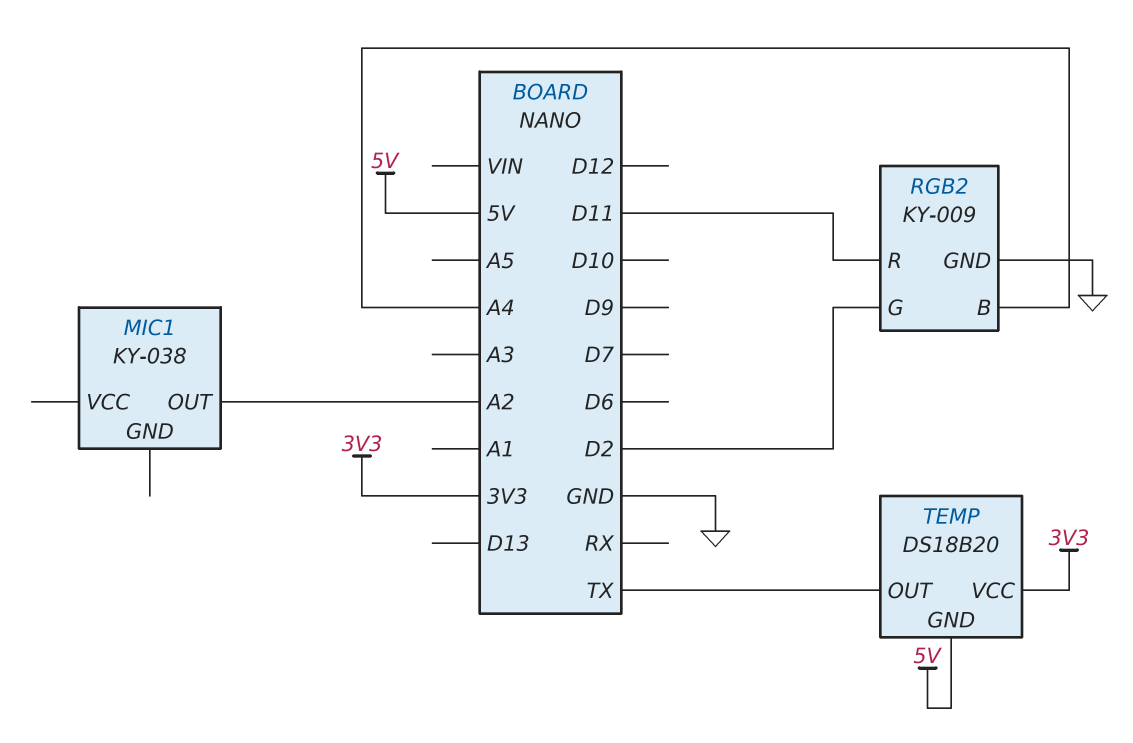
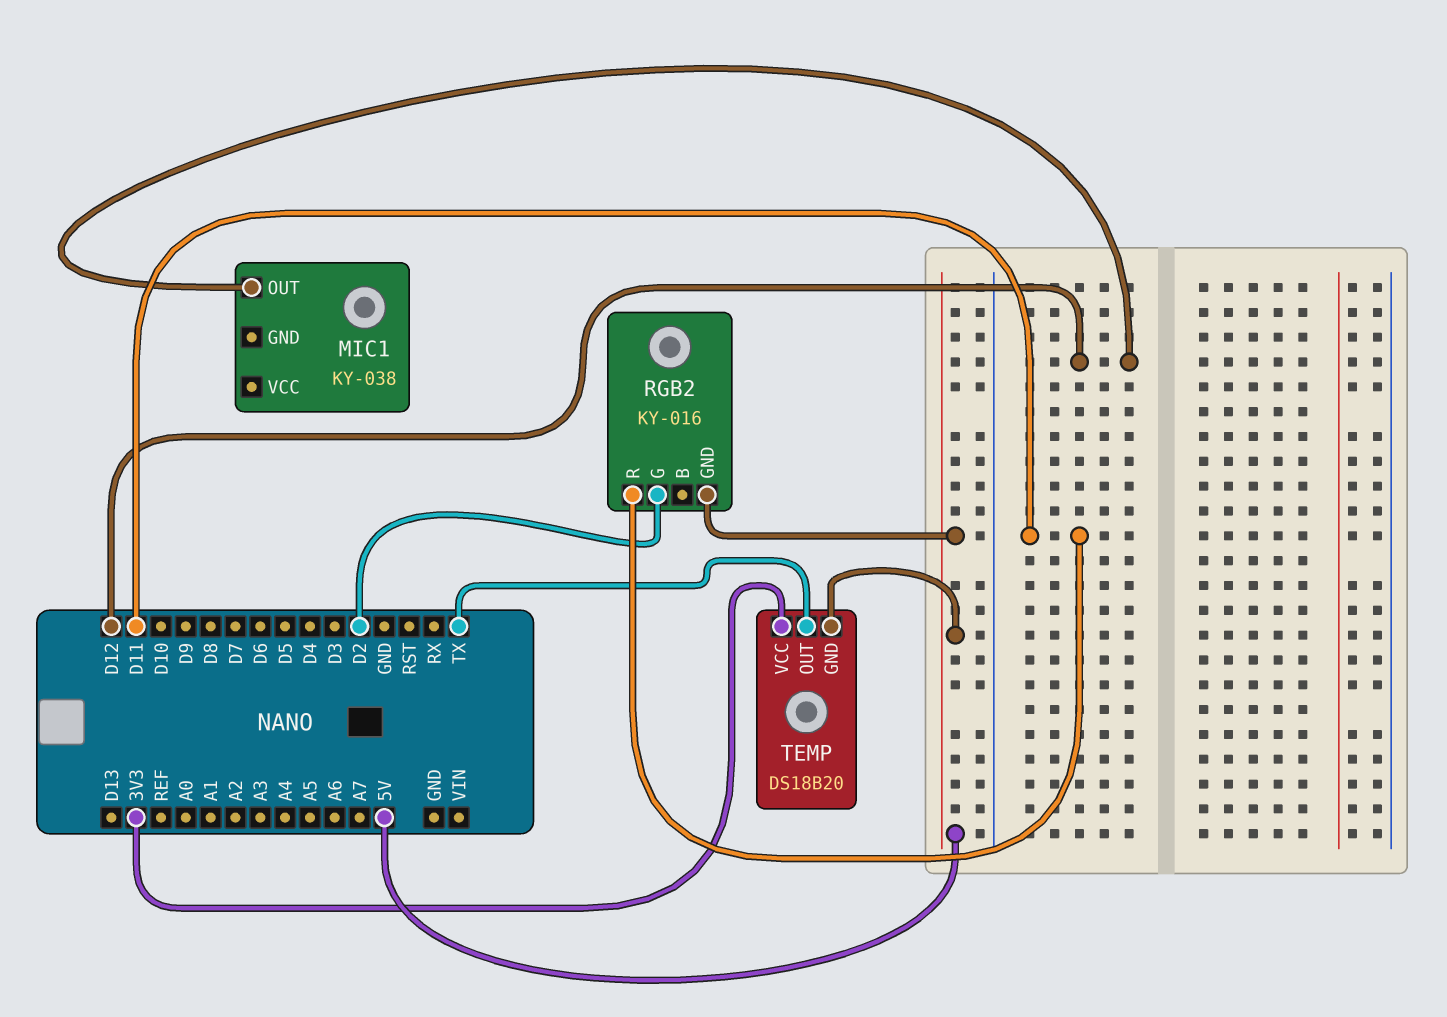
MIC1 pin OUT: A2 -> D12
RGB2: KY-009 -> KY-016
RGB2 pin B: A4 -> none
RGB2 pin GND: GND -> 5V

